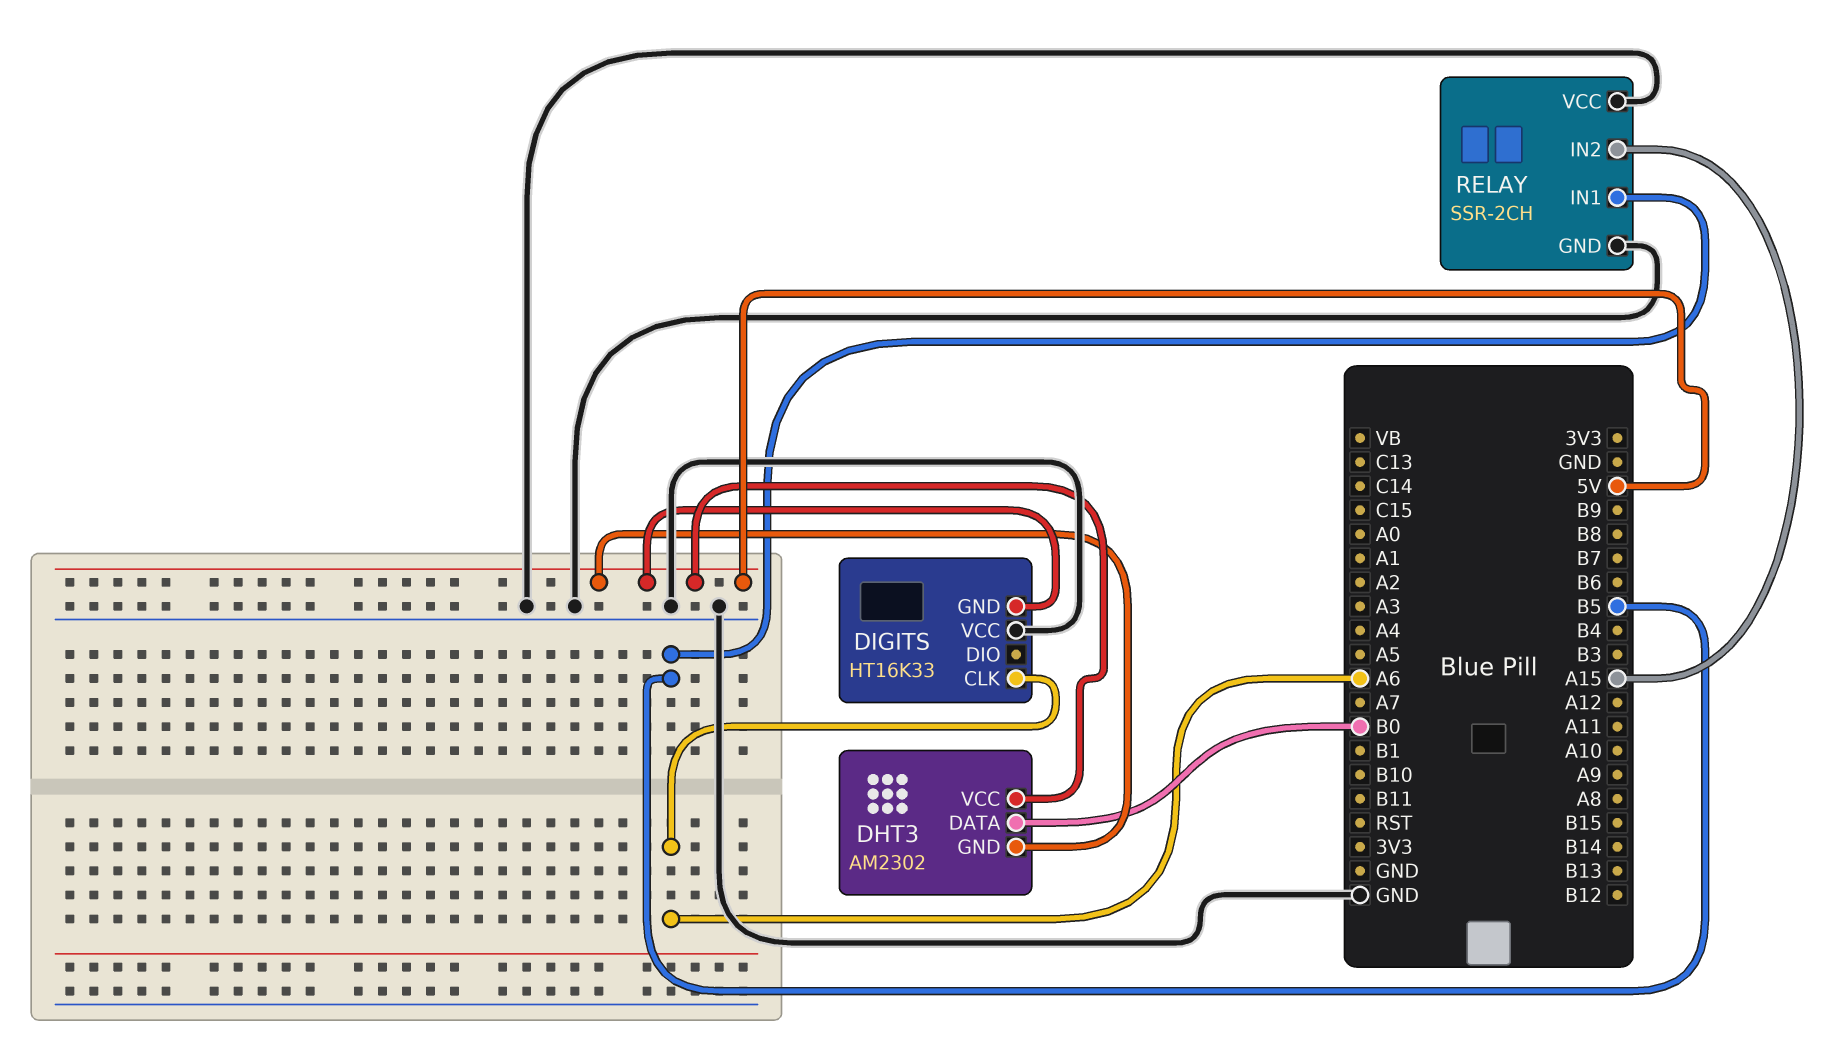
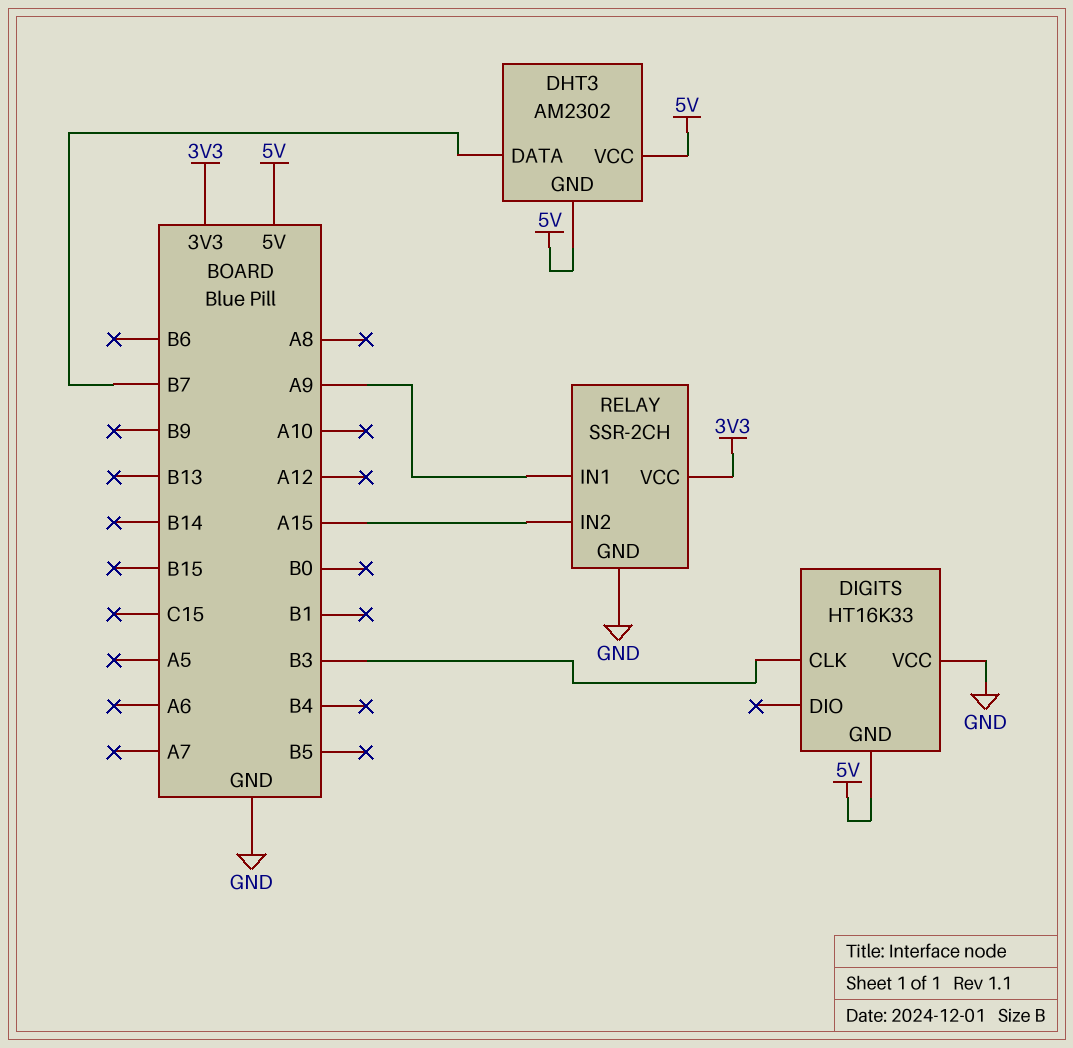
DHT3 pin DATA: B0 -> B7
DIGITS pin CLK: A6 -> B3
RELAY pin IN1: B5 -> A9
RELAY pin VCC: GND -> 3V3

